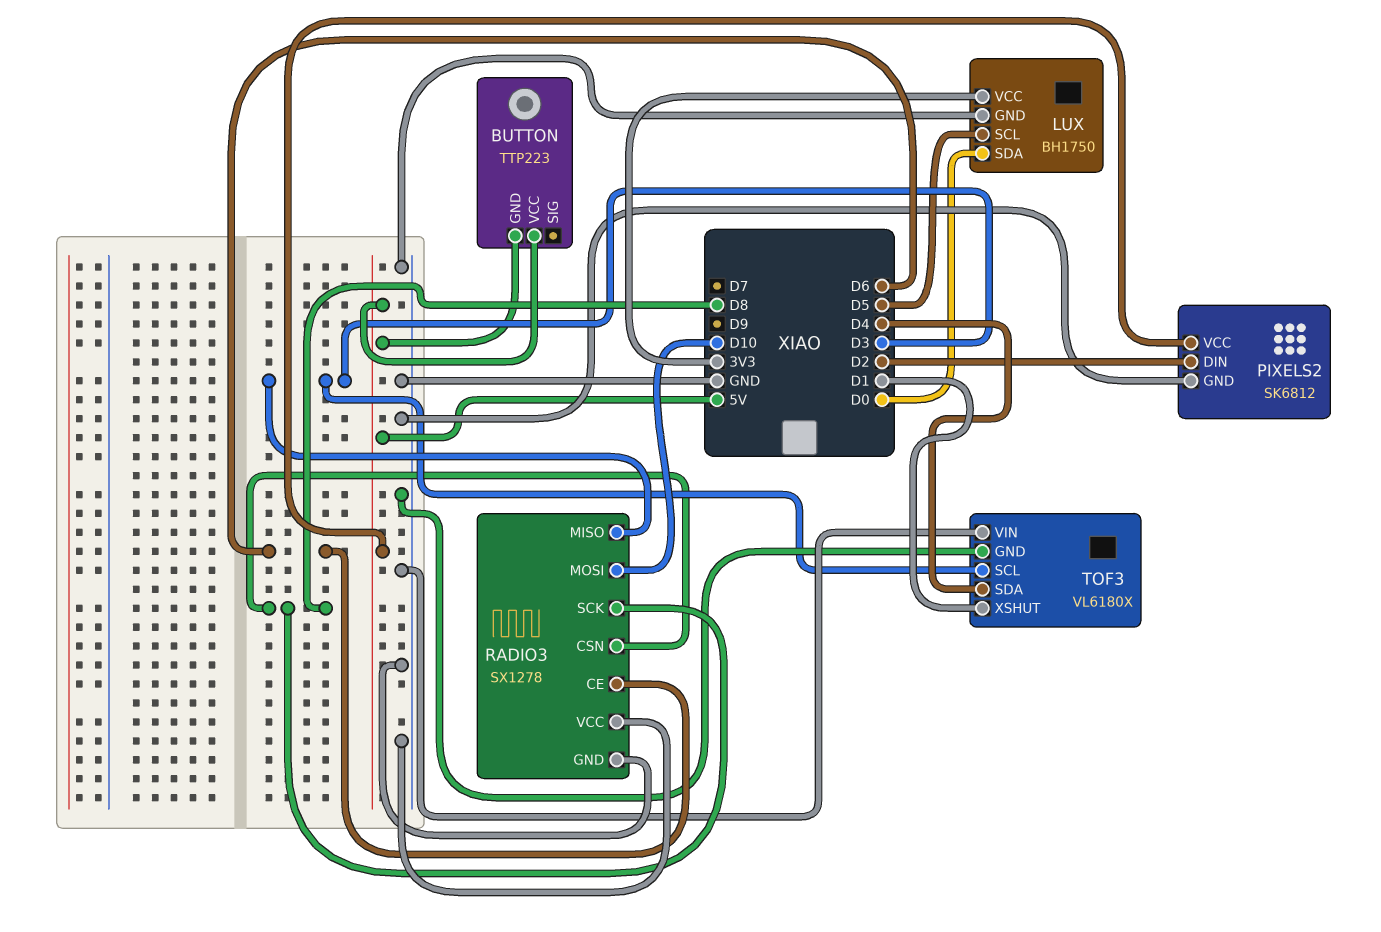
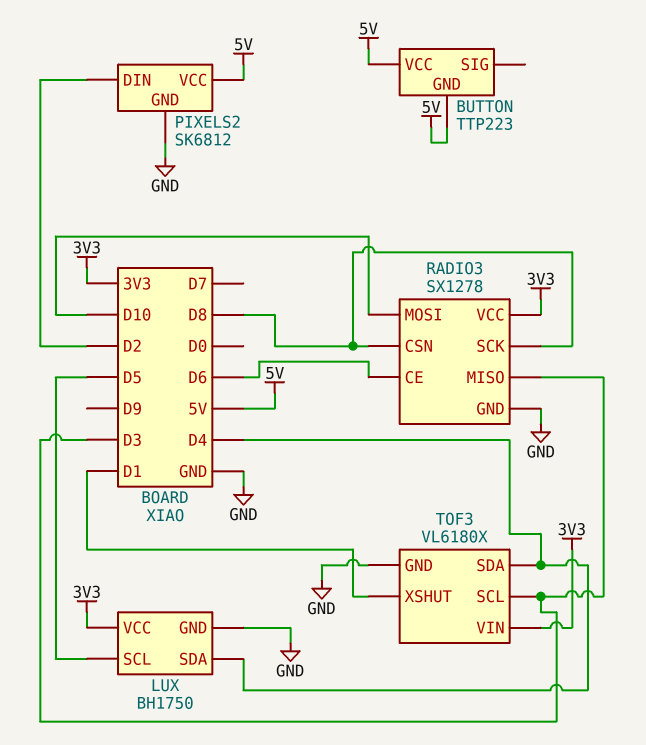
LUX pin SDA: D0 -> D4
RADIO3 pin VCC: GND -> 3V3
TOF3 pin VIN: GND -> 3V3

